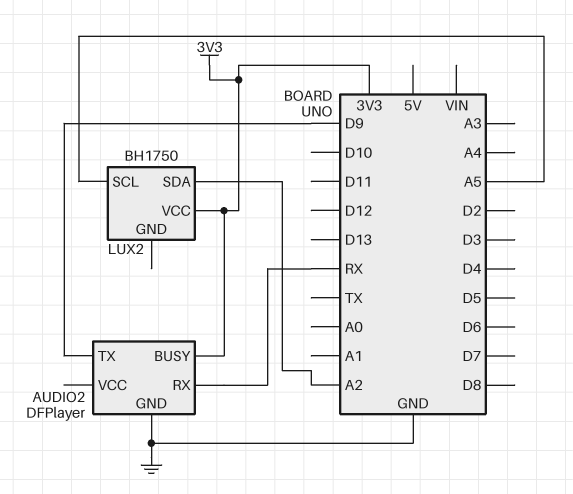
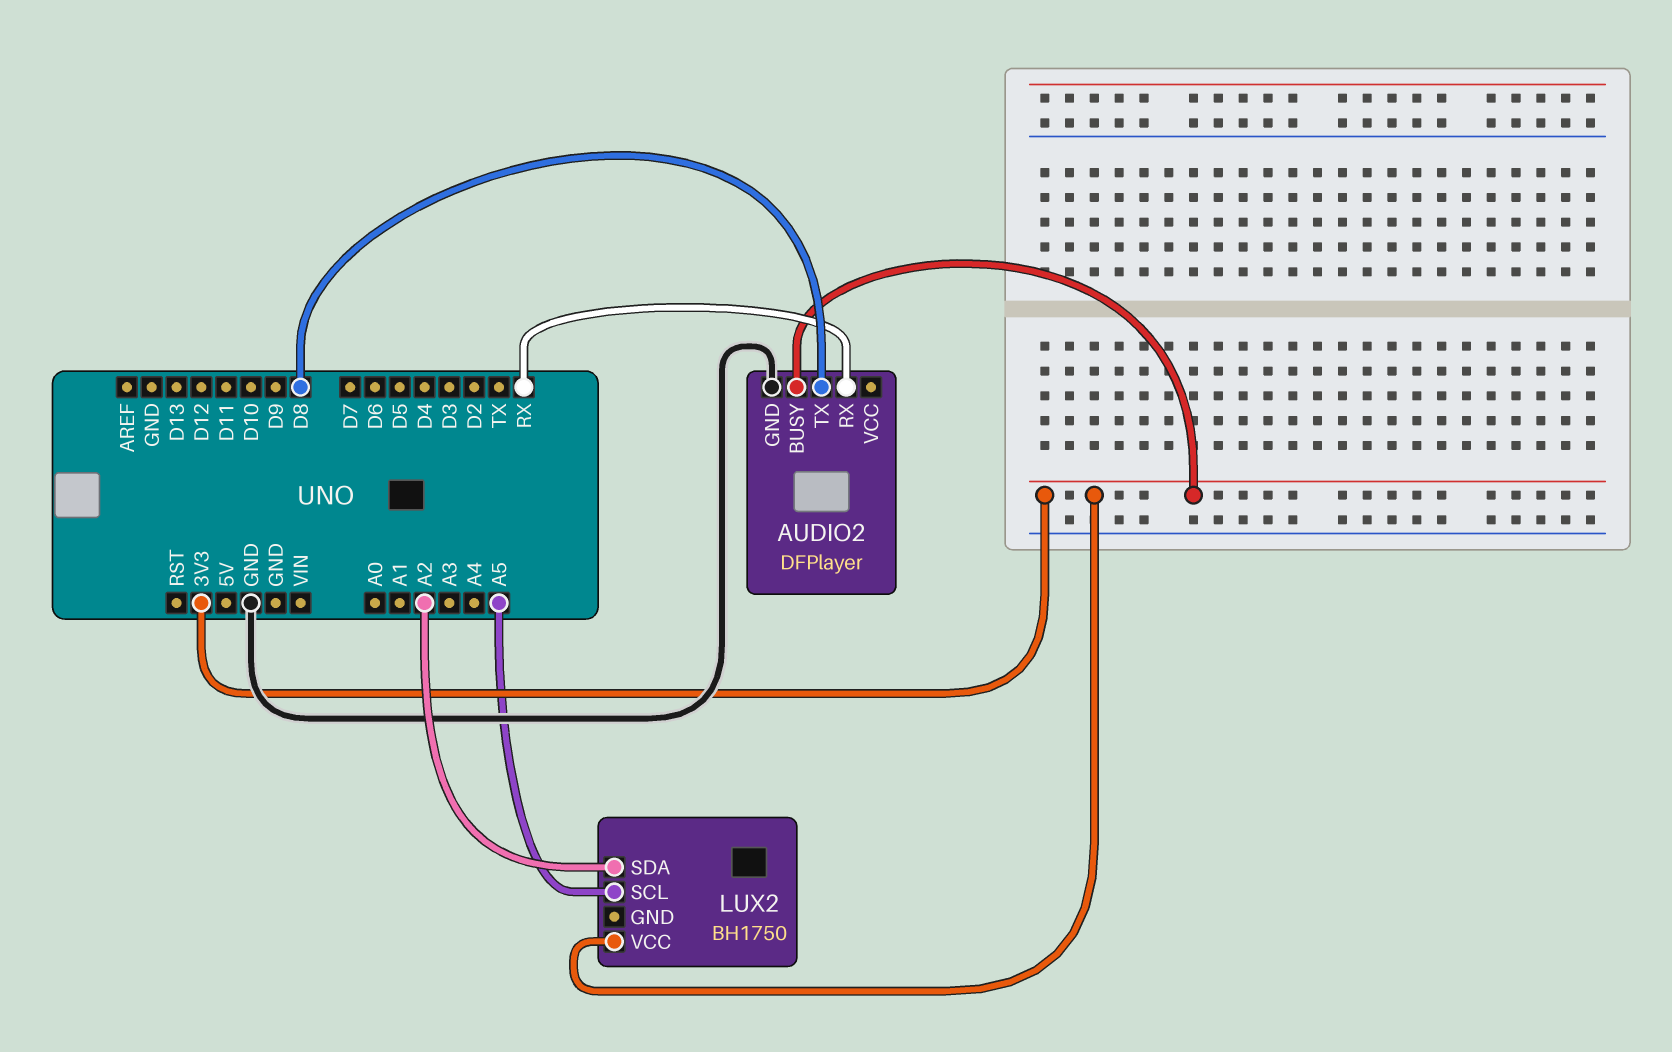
AUDIO2 pin TX: D9 -> D8

